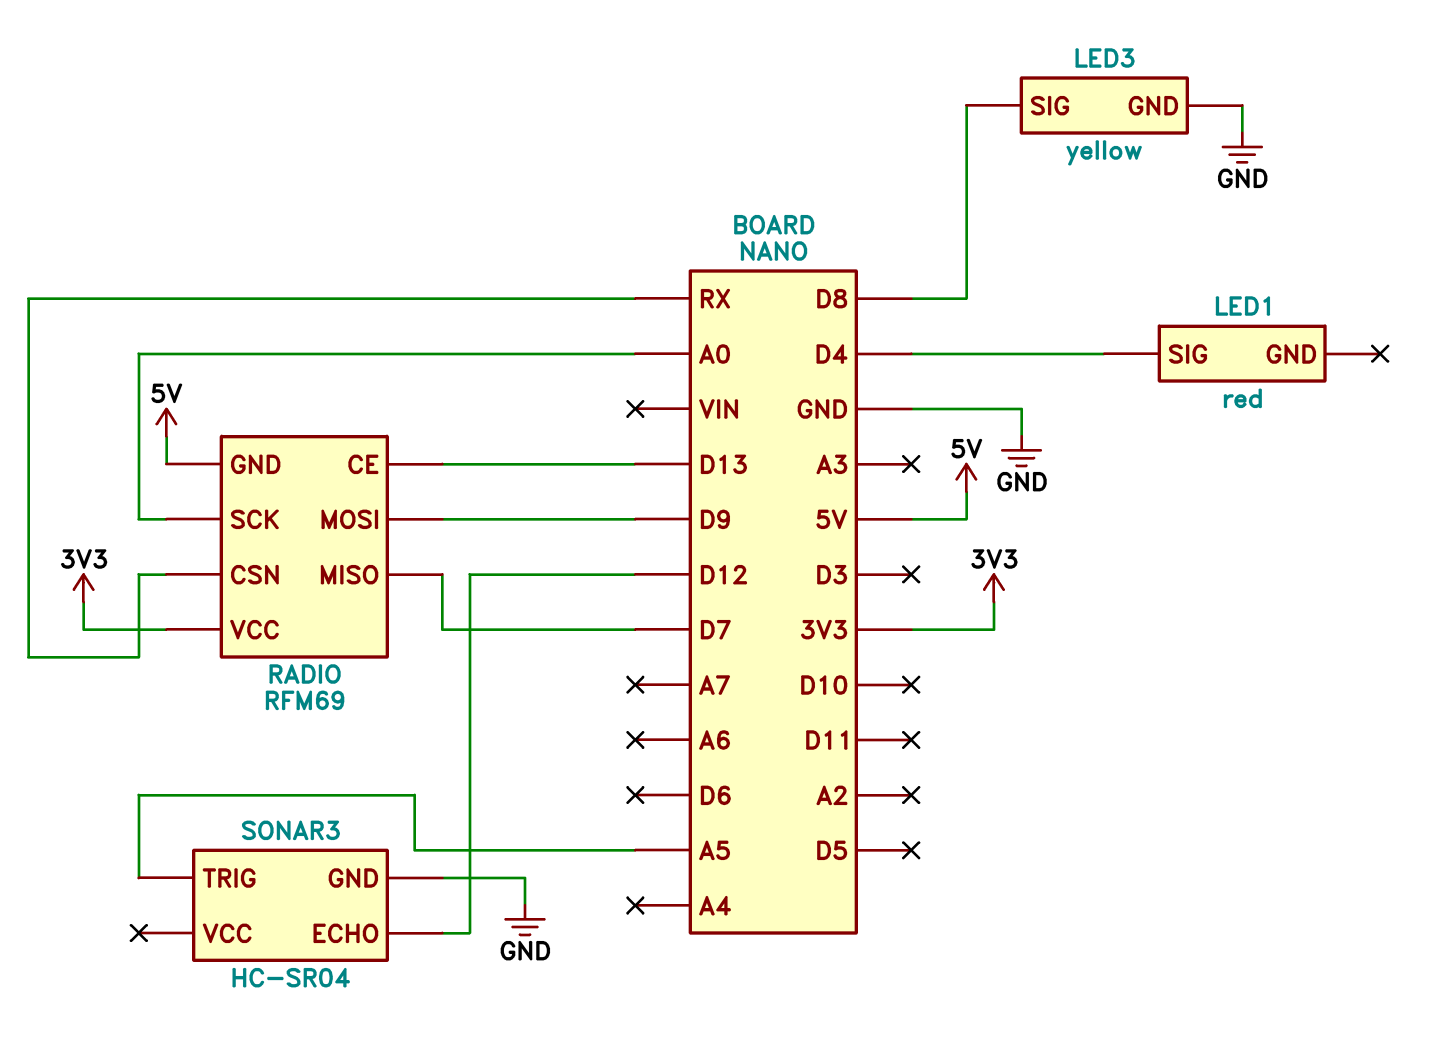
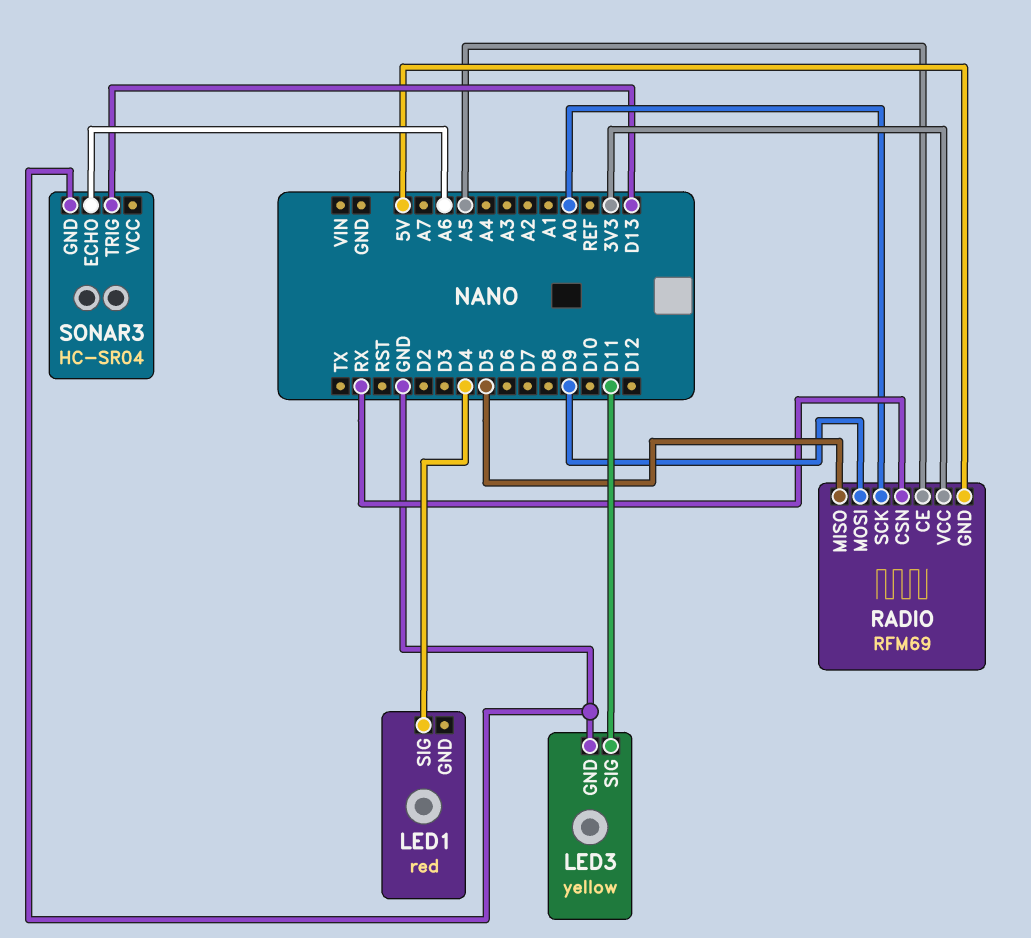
LED3 pin SIG: D8 -> D11
RADIO pin CE: D13 -> A5
RADIO pin MISO: D7 -> D5
SONAR3 pin ECHO: D12 -> A6
SONAR3 pin TRIG: A5 -> D13

